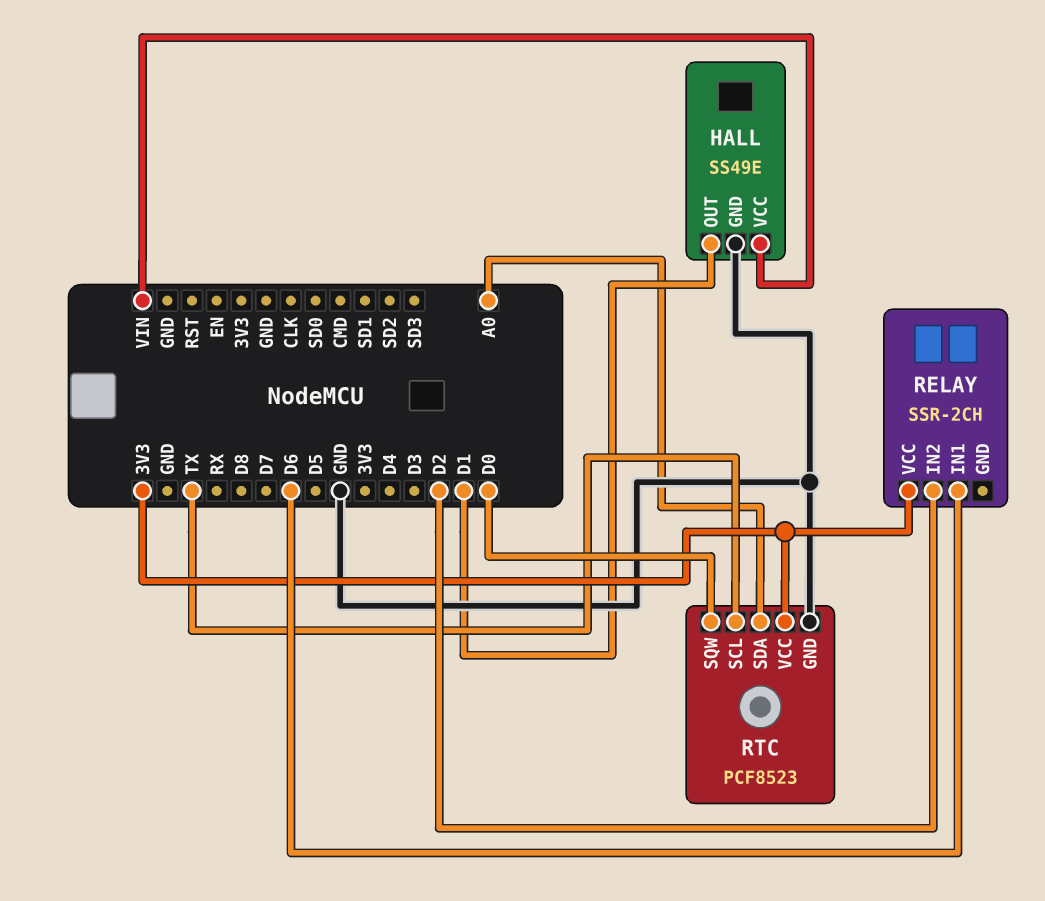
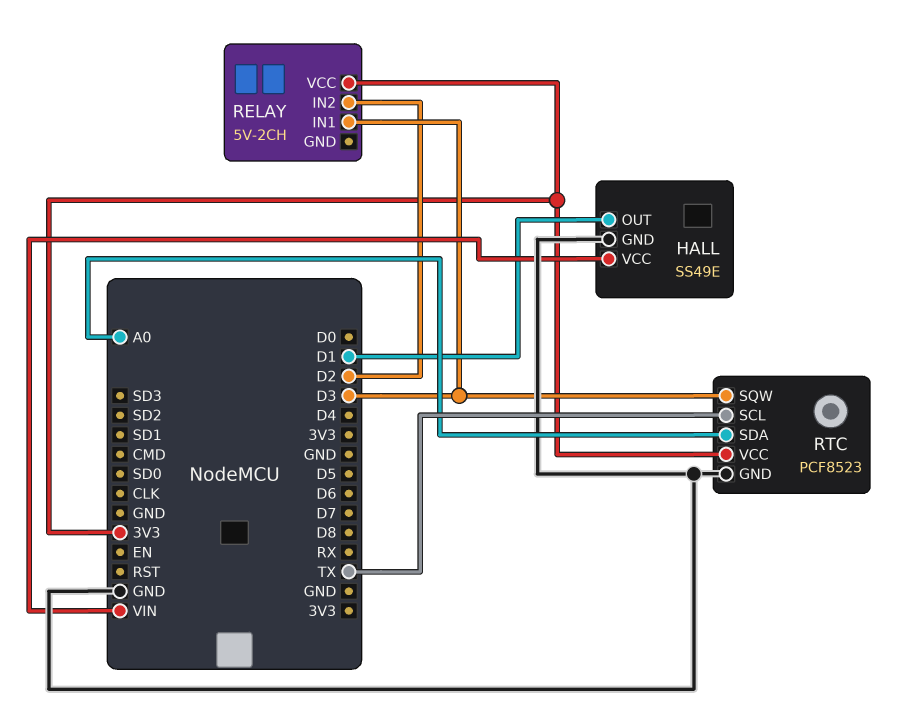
RELAY: SSR-2CH -> 5V-2CH
RELAY pin IN1: D6 -> D3
RTC pin SQW: D0 -> D3

